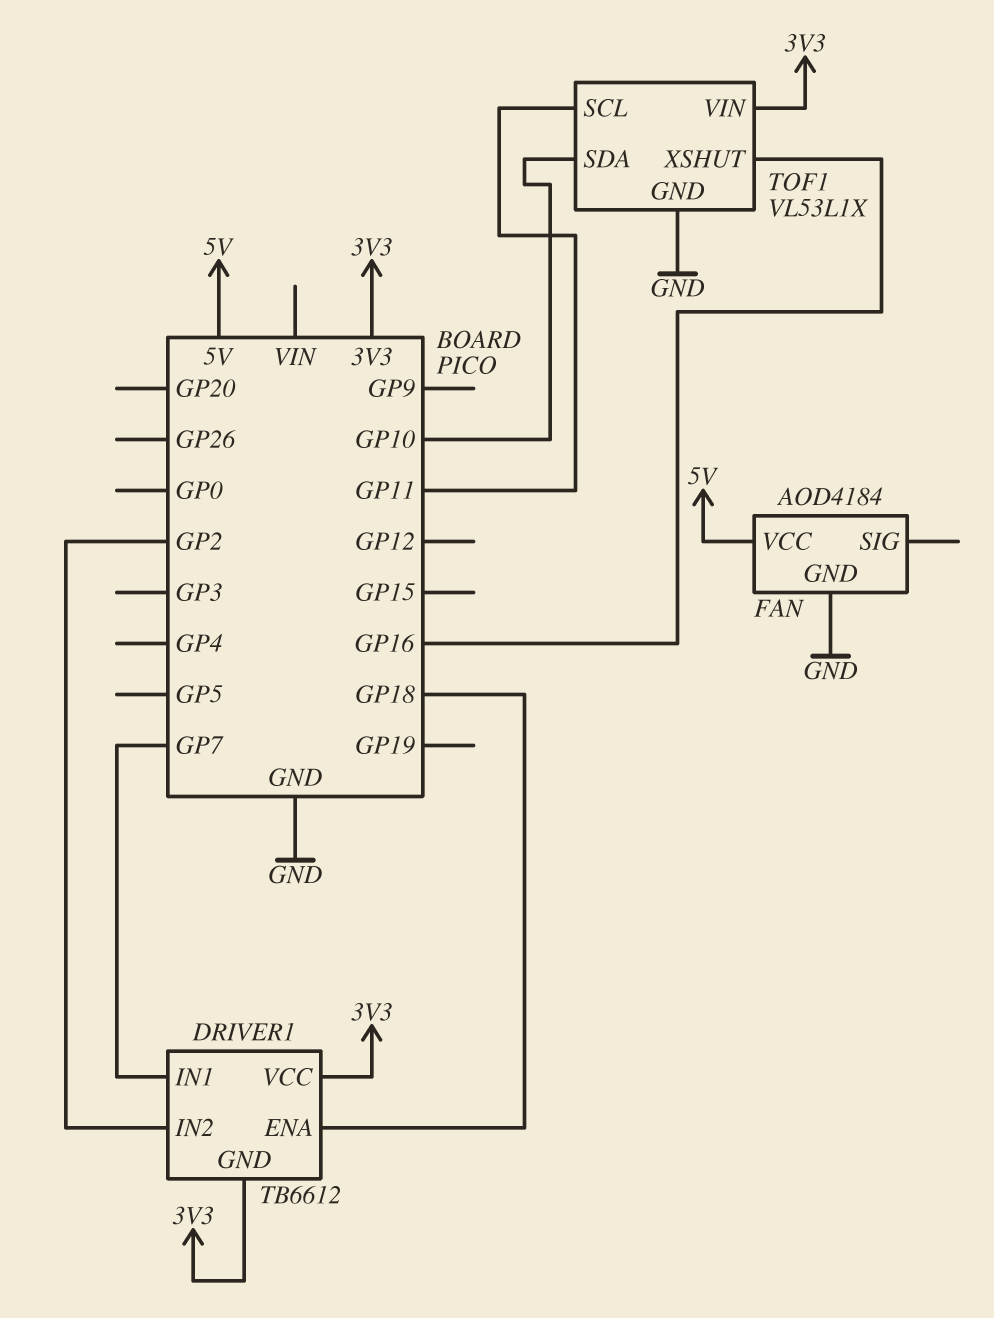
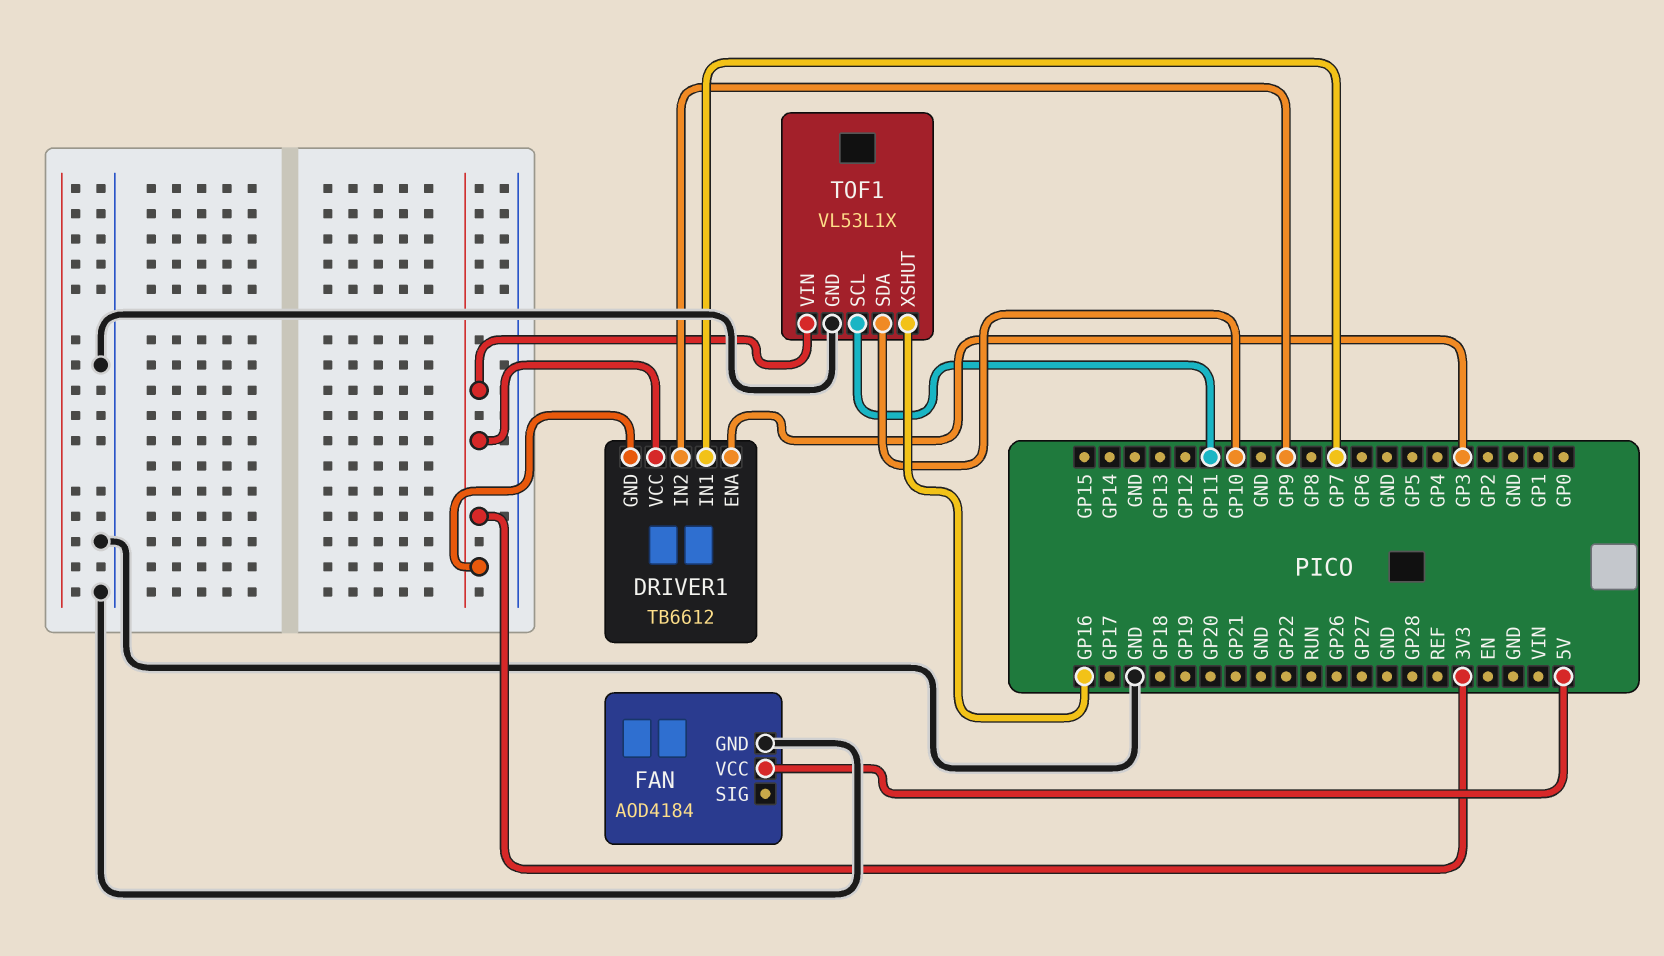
DRIVER1 pin ENA: GP18 -> GP3
DRIVER1 pin IN2: GP2 -> GP9

